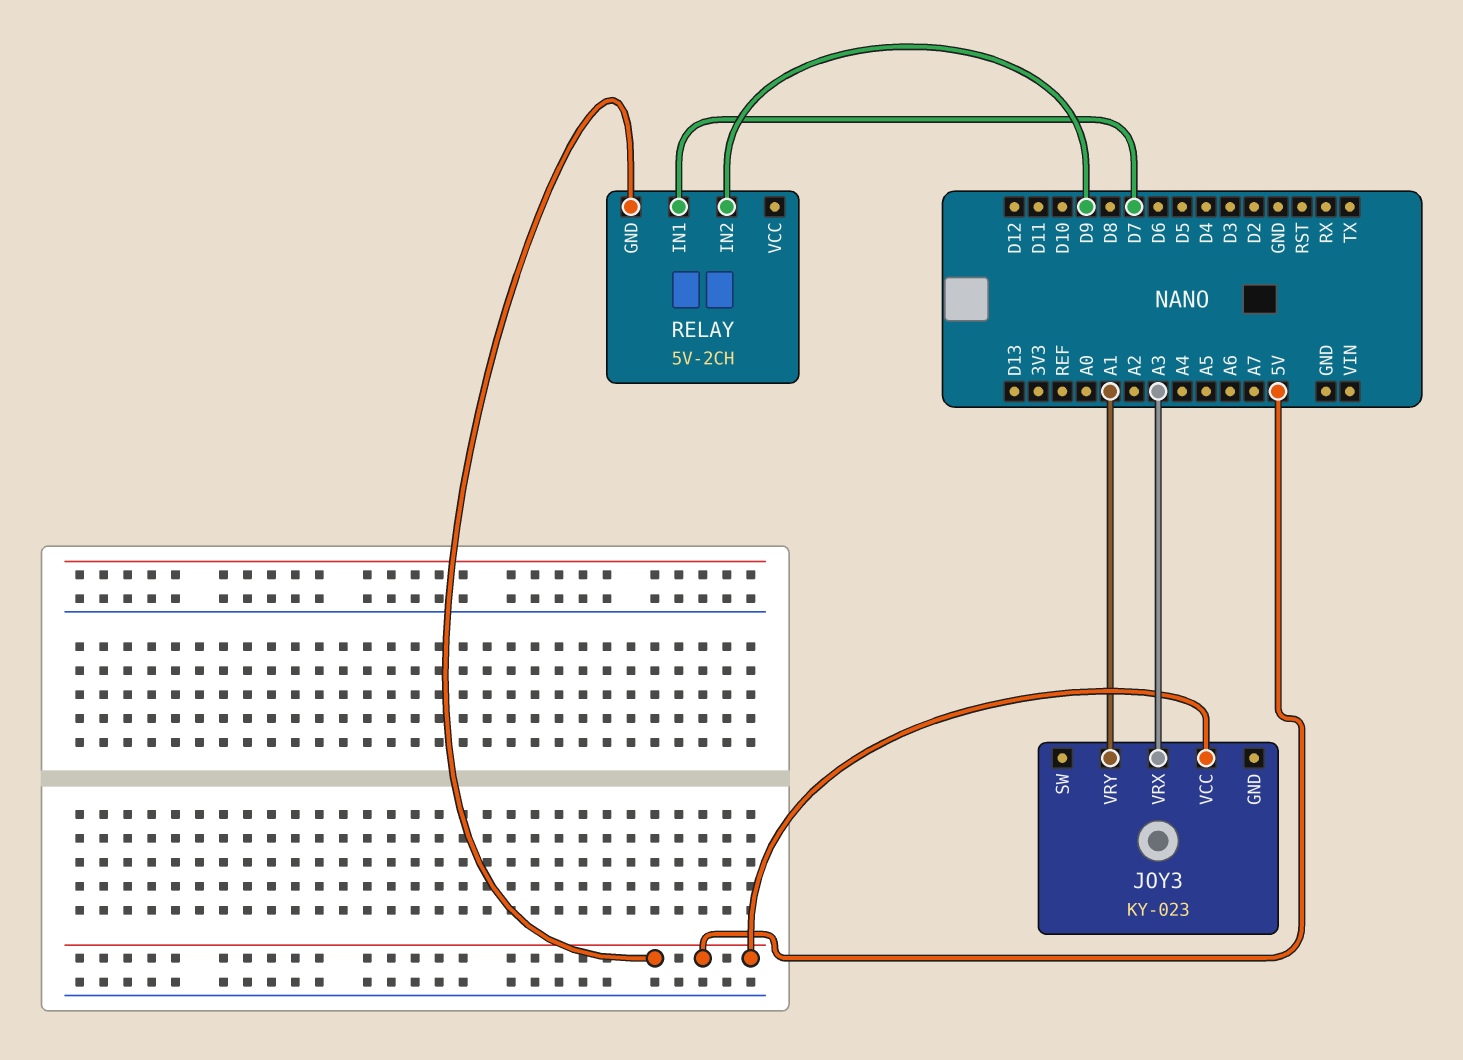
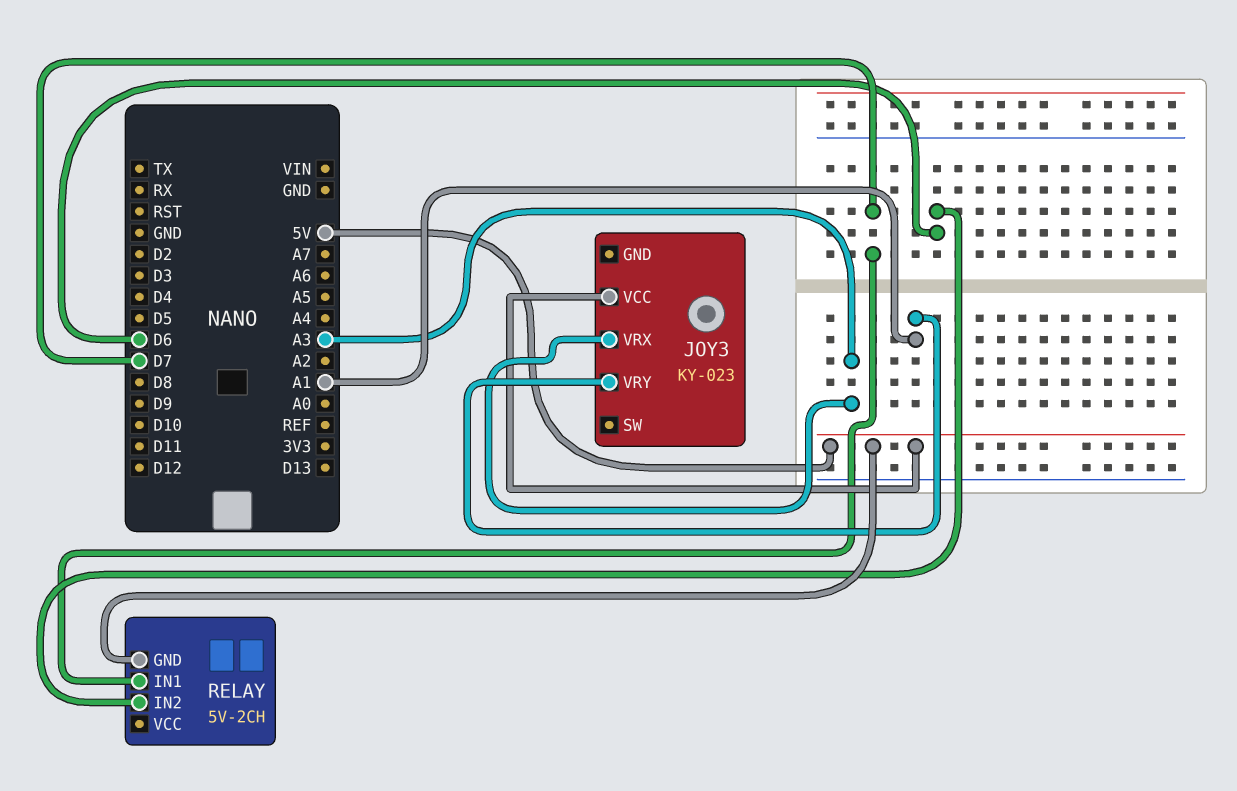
RELAY pin IN2: D9 -> D6

